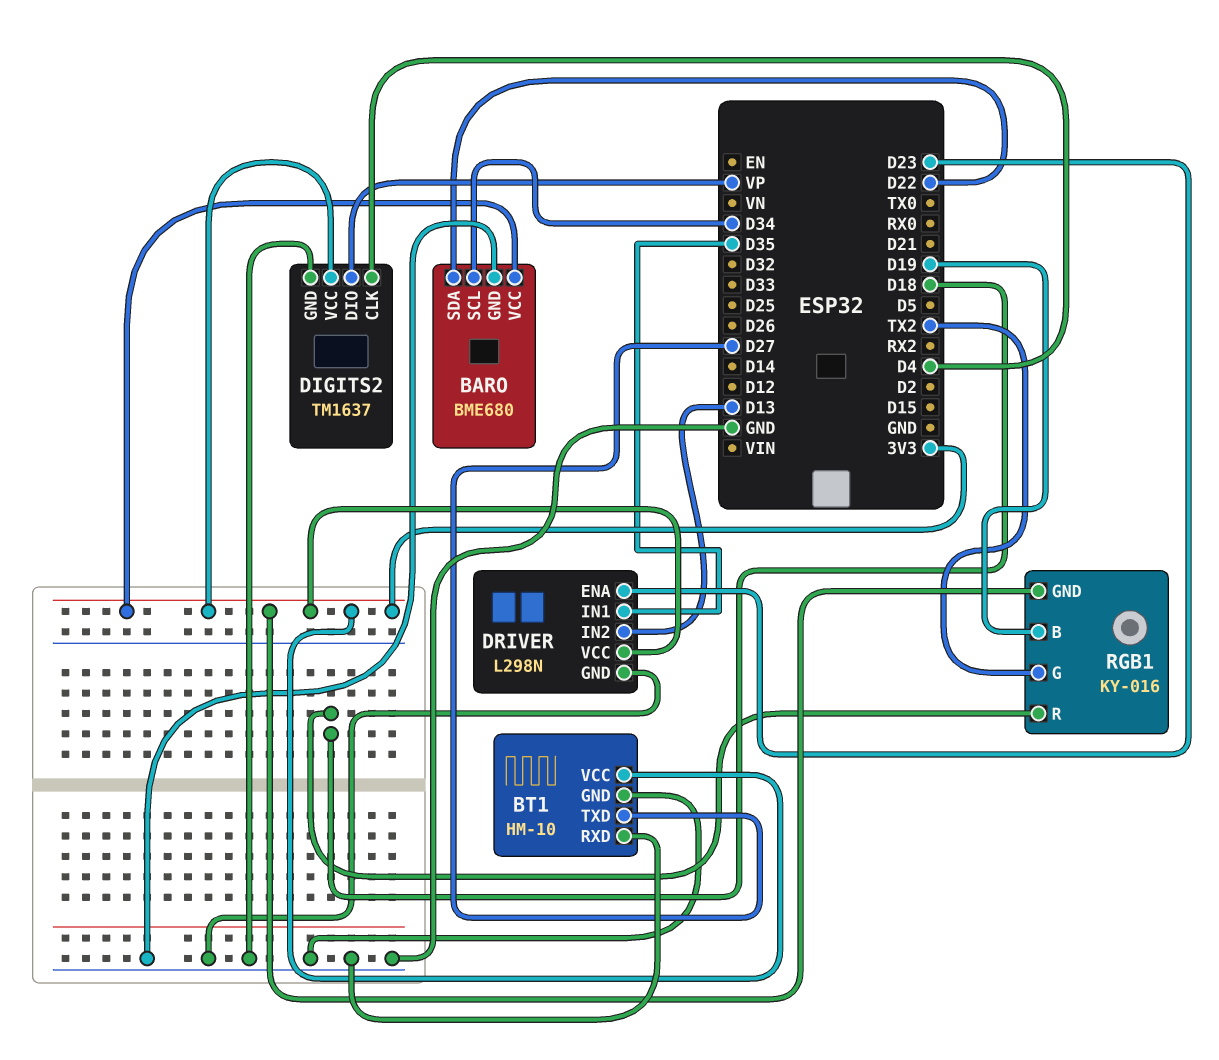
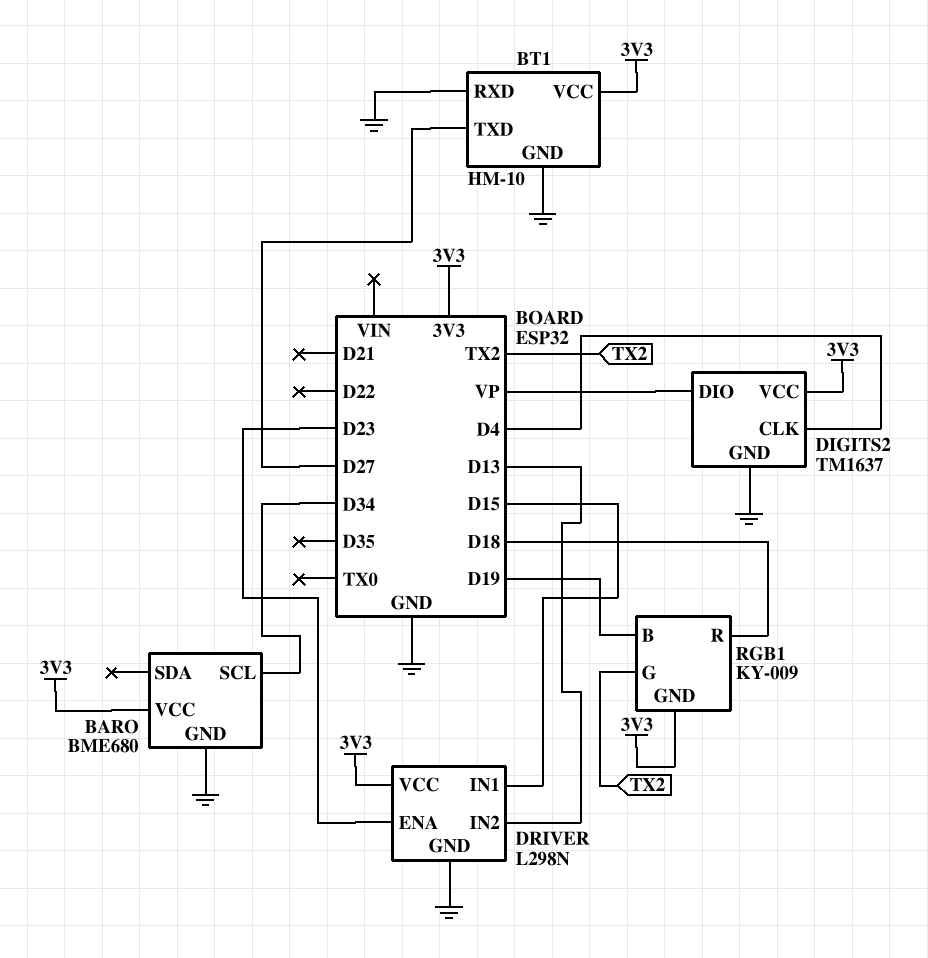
BARO pin SDA: D22 -> none
DRIVER pin IN1: D35 -> D15
RGB1: KY-016 -> KY-009

